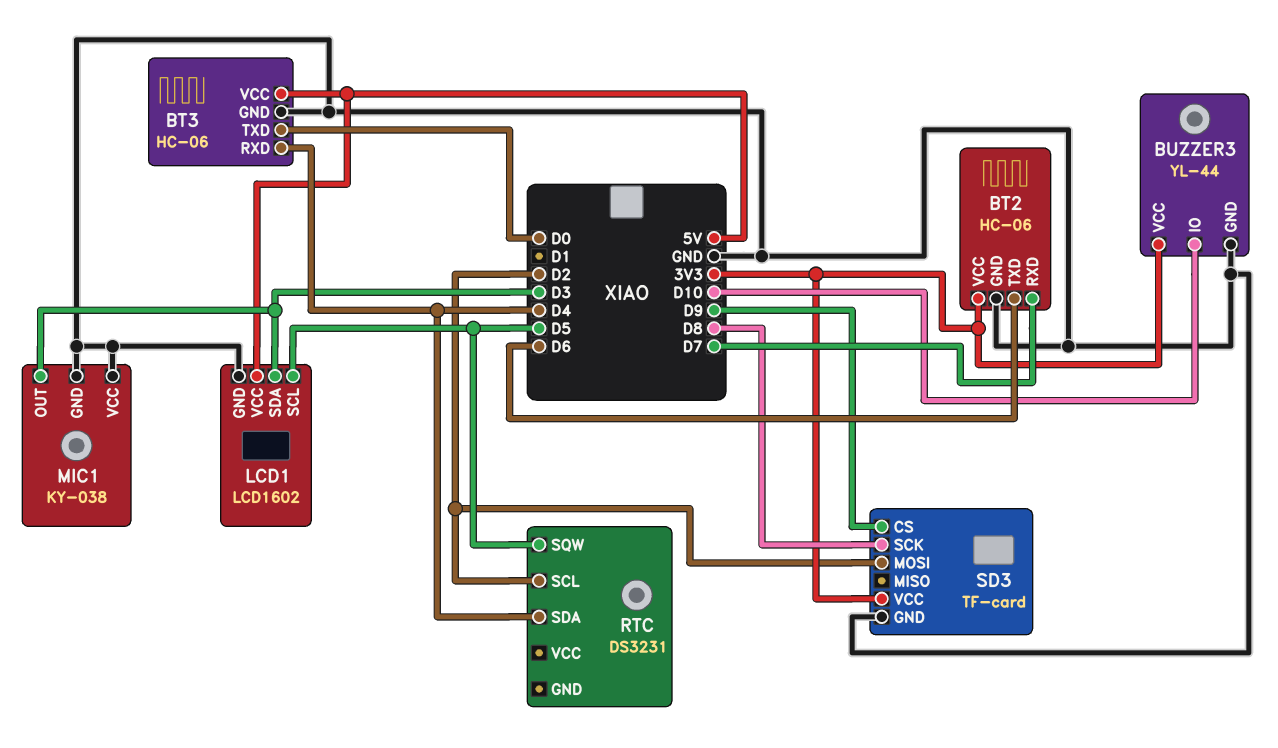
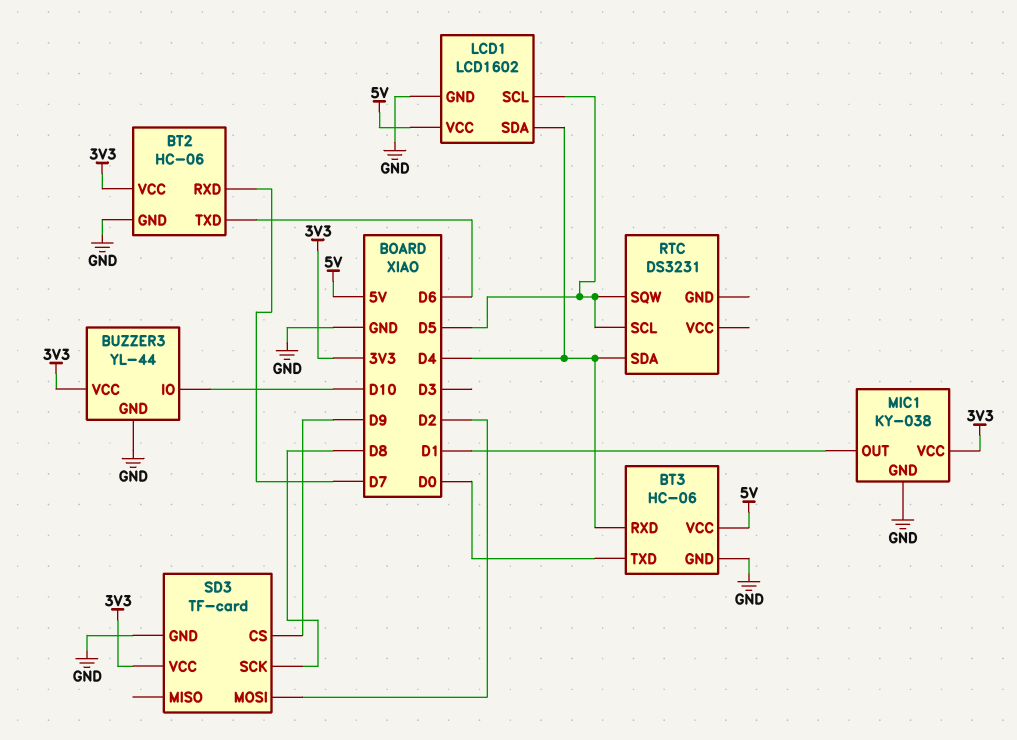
LCD1 pin SDA: D3 -> D4
MIC1 pin OUT: D3 -> D1
MIC1 pin VCC: GND -> 3V3
RTC pin SCL: D2 -> D5

